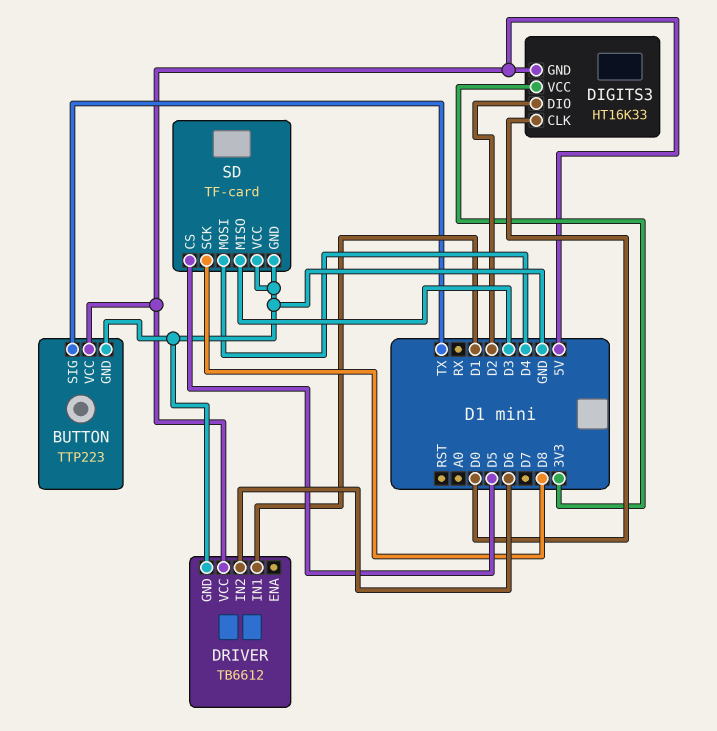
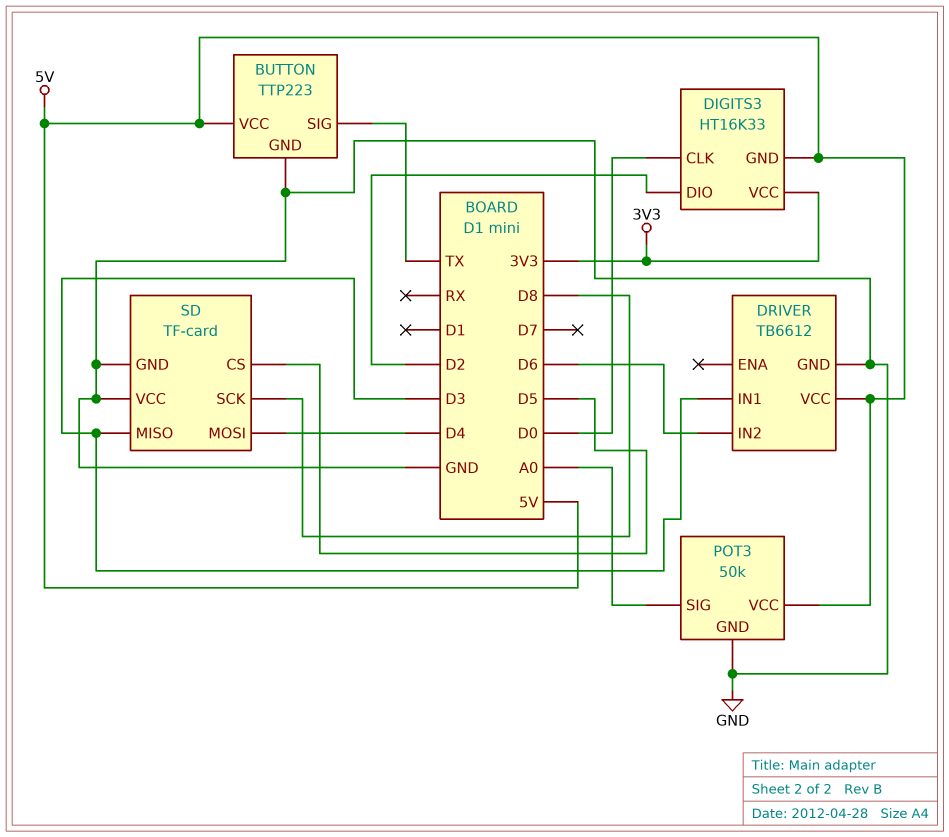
DRIVER pin IN1: D1 -> D3
POT3: none -> 50k
POT3 pin GND: none -> GND
POT3 pin SIG: none -> A0
POT3 pin VCC: none -> 5V

